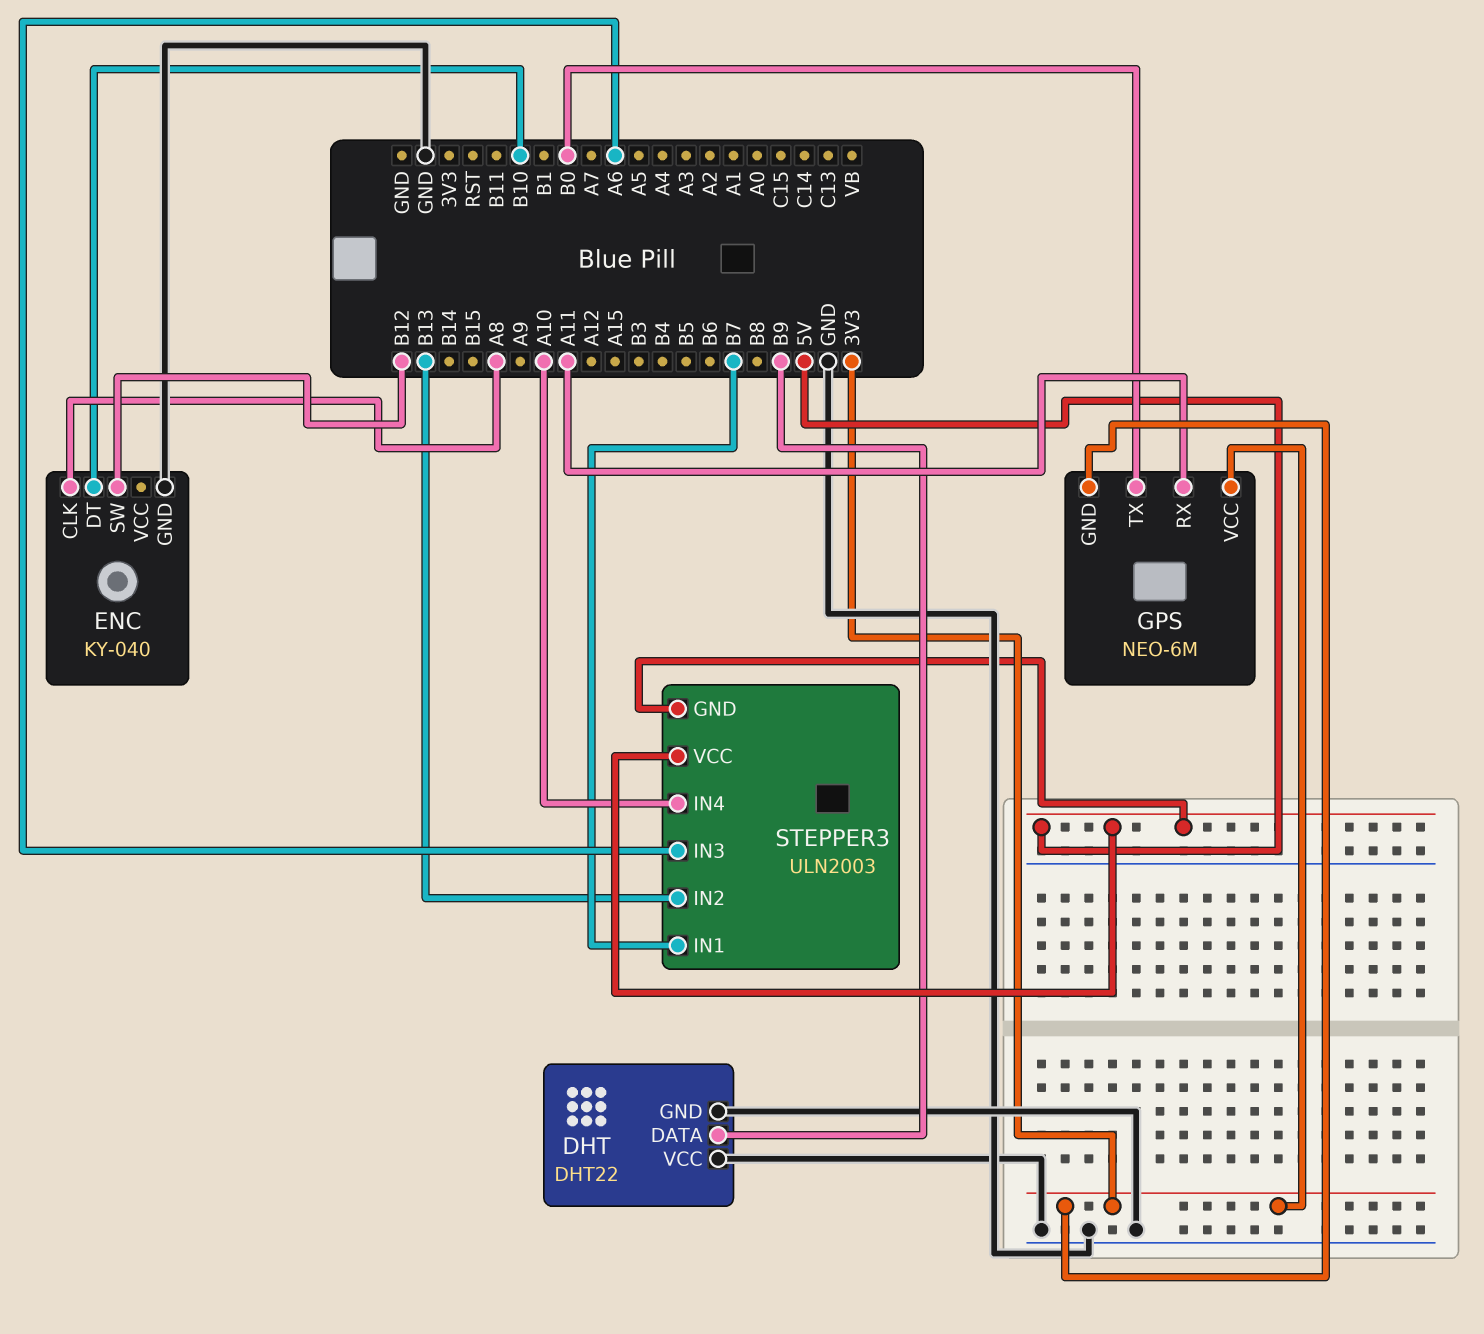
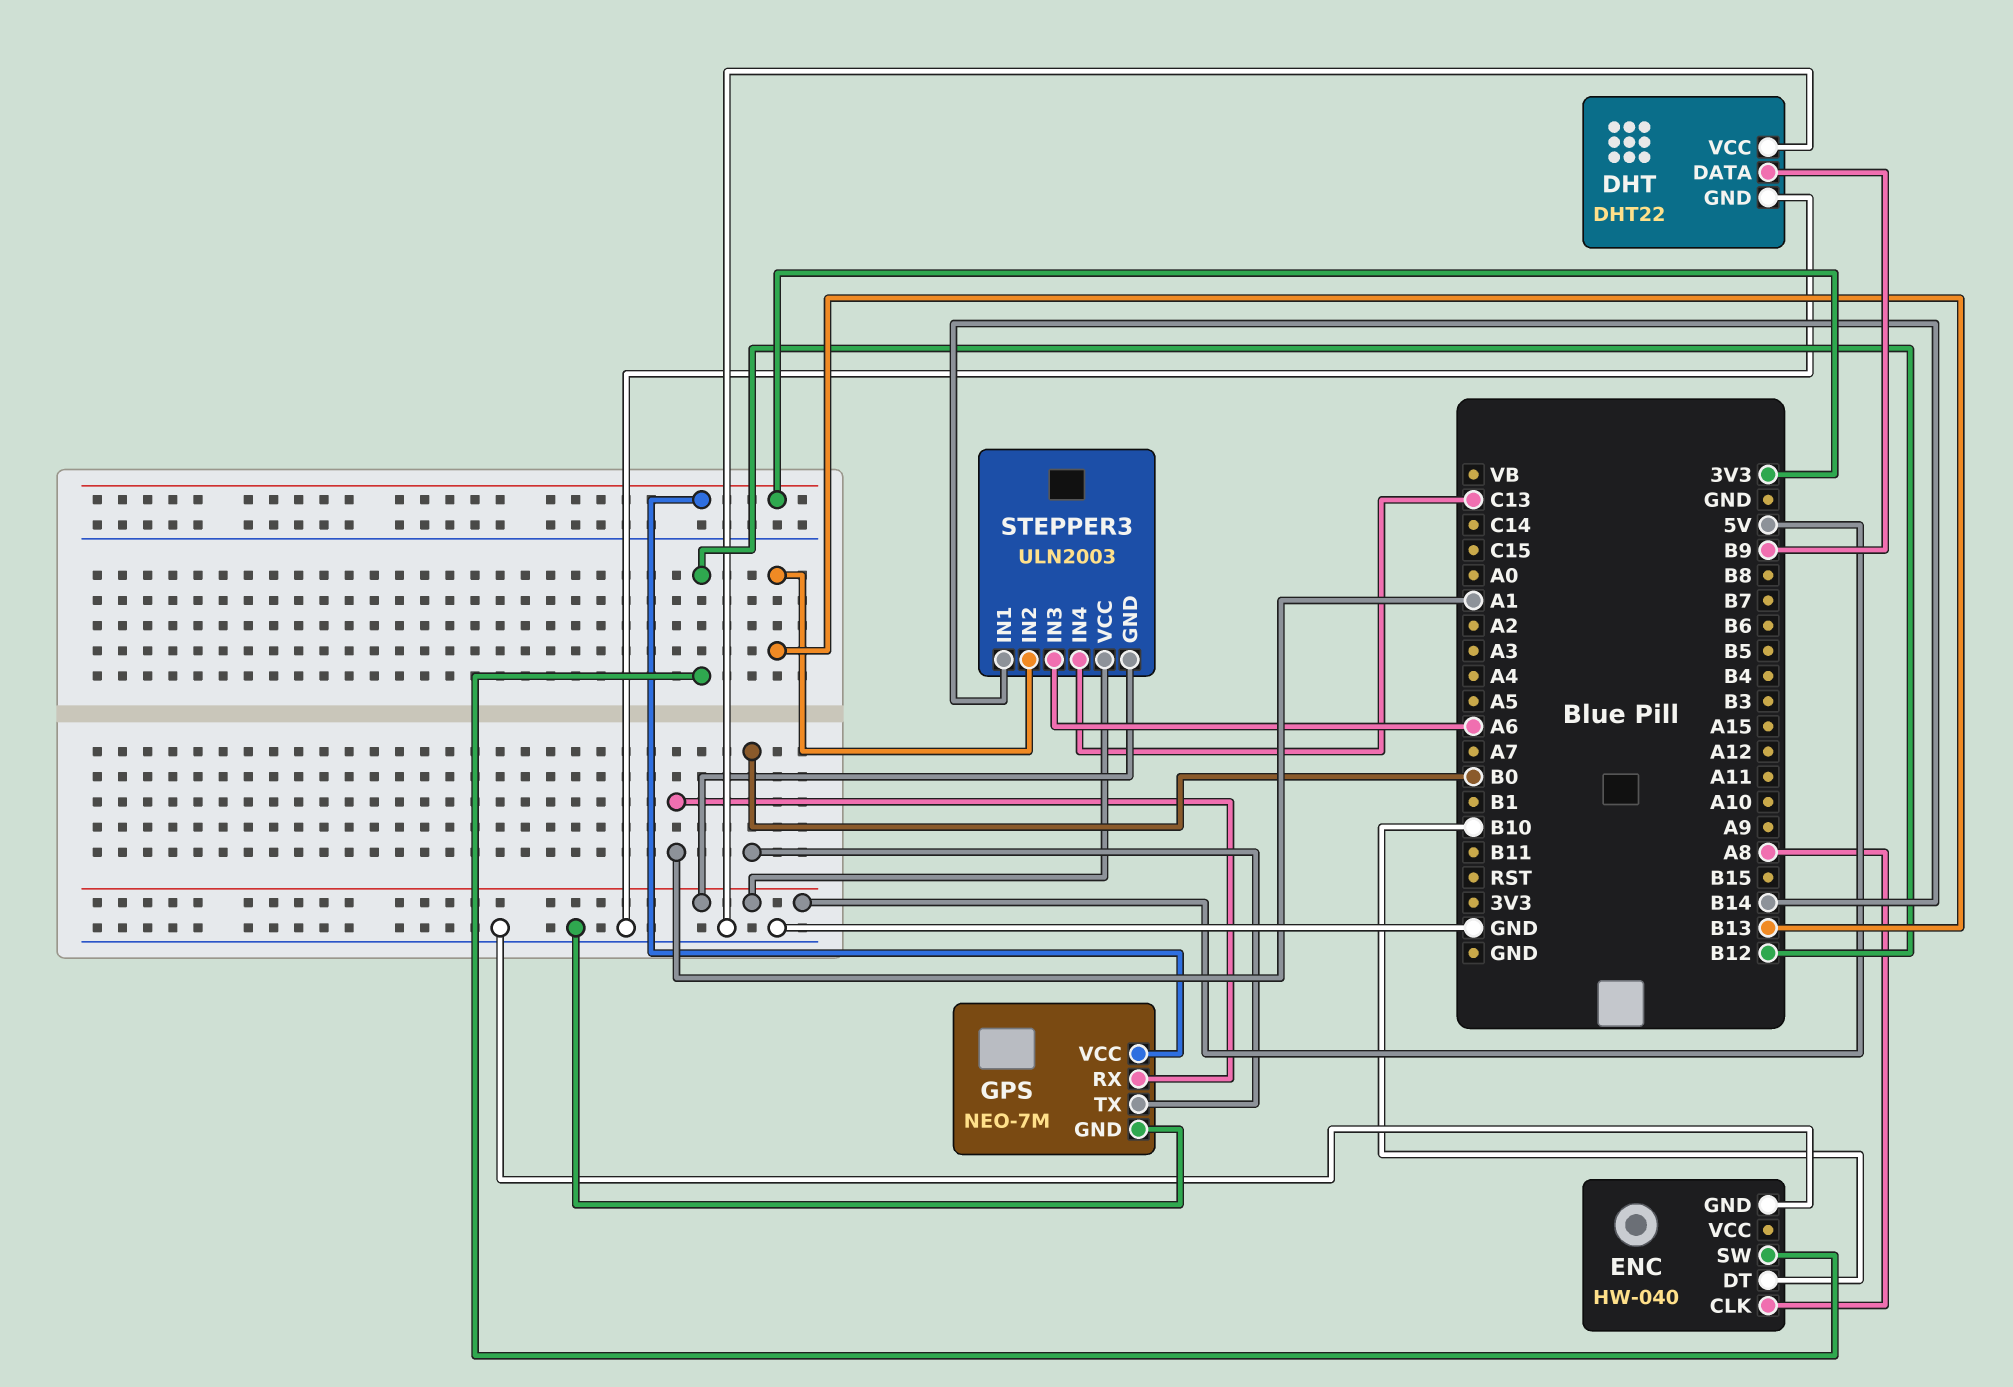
ENC: KY-040 -> HW-040
GPS: NEO-6M -> NEO-7M
GPS pin GND: 3V3 -> GND
GPS pin RX: A11 -> A1
STEPPER3 pin IN1: B7 -> B14
STEPPER3 pin IN4: A10 -> C13

